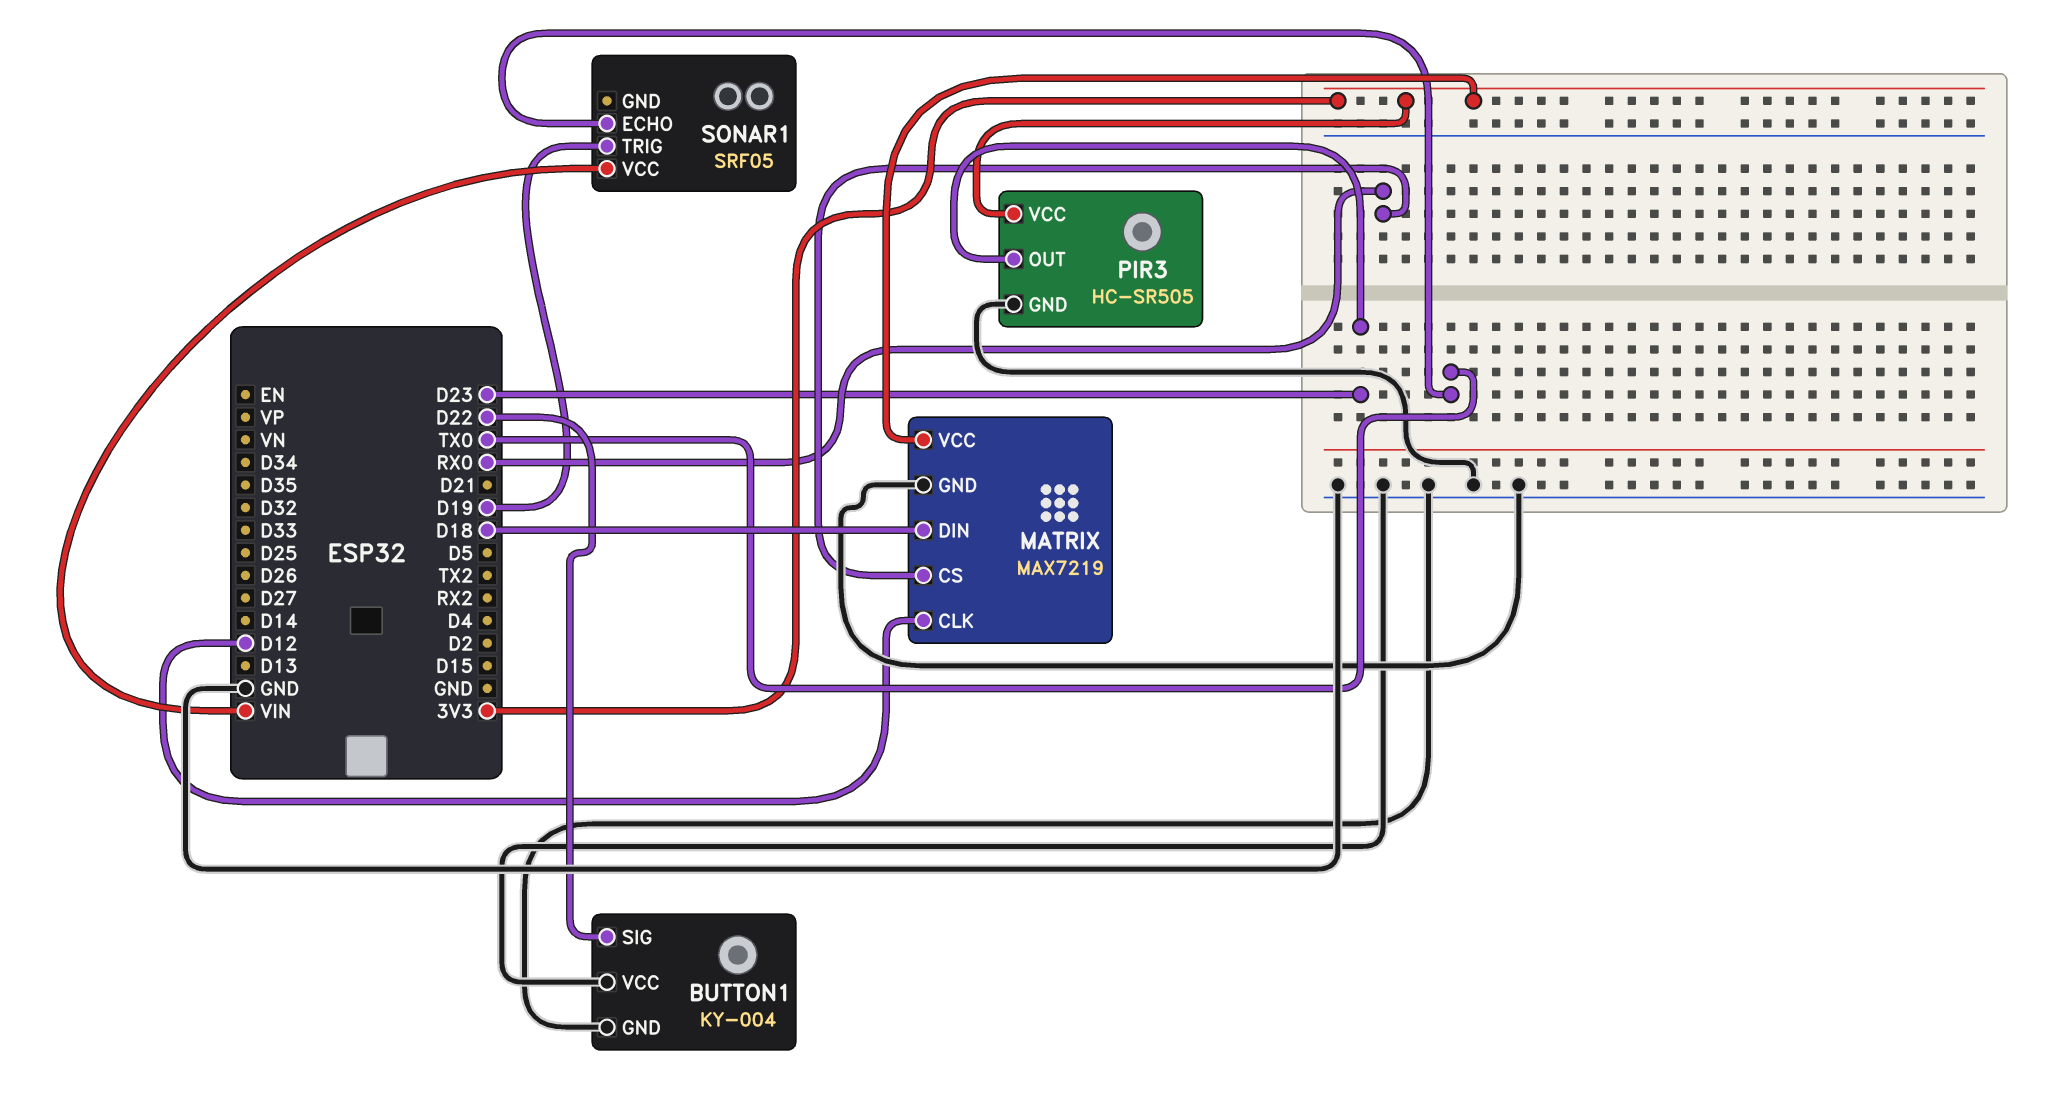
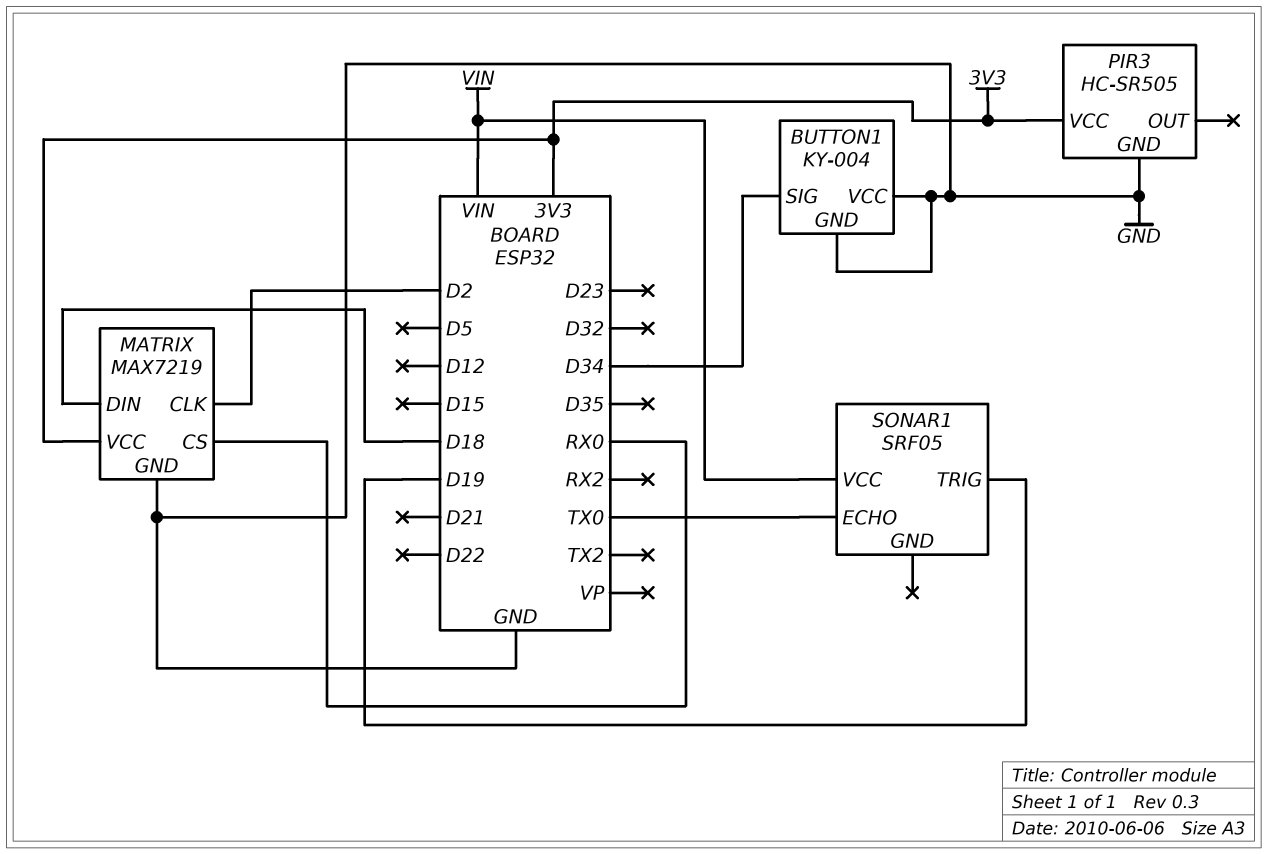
BUTTON1 pin SIG: D22 -> D34
MATRIX pin CLK: D12 -> D2
PIR3 pin OUT: D23 -> none

